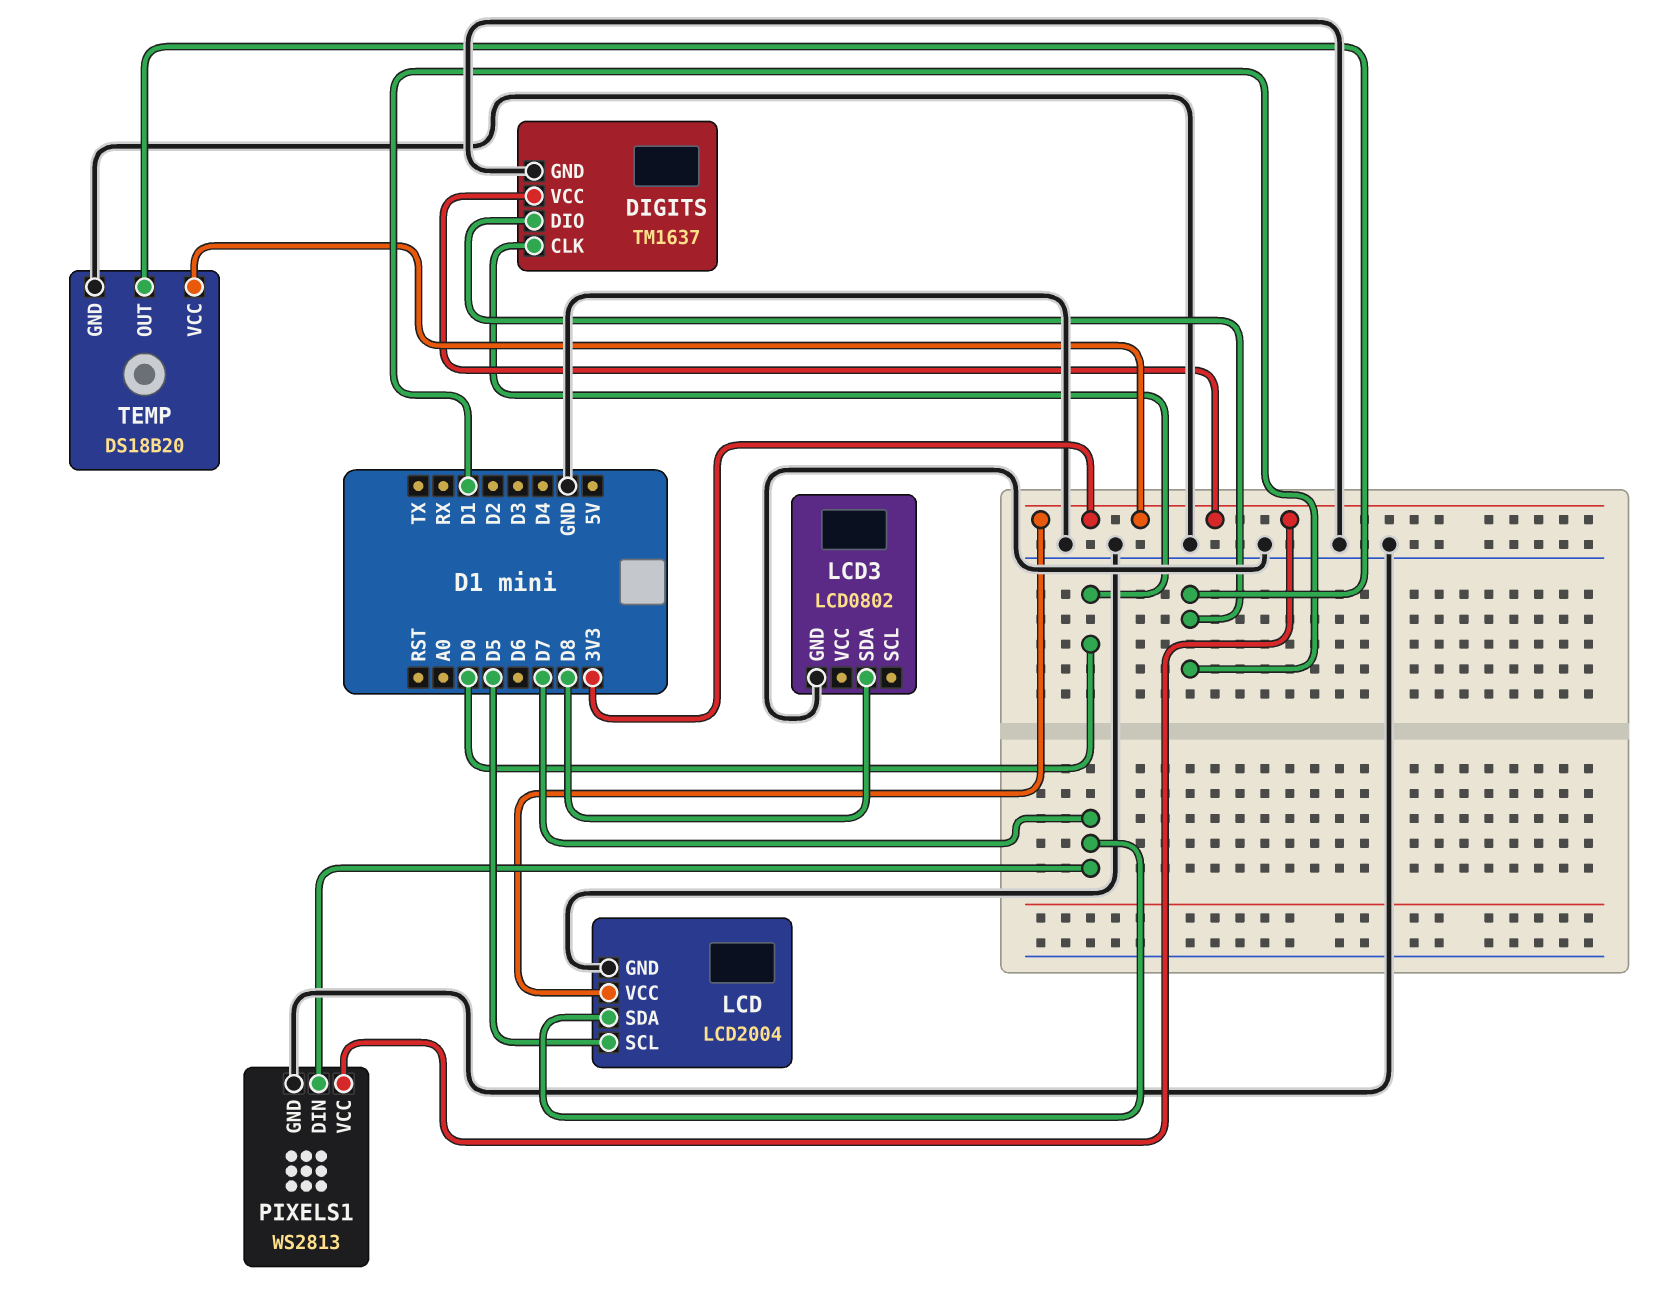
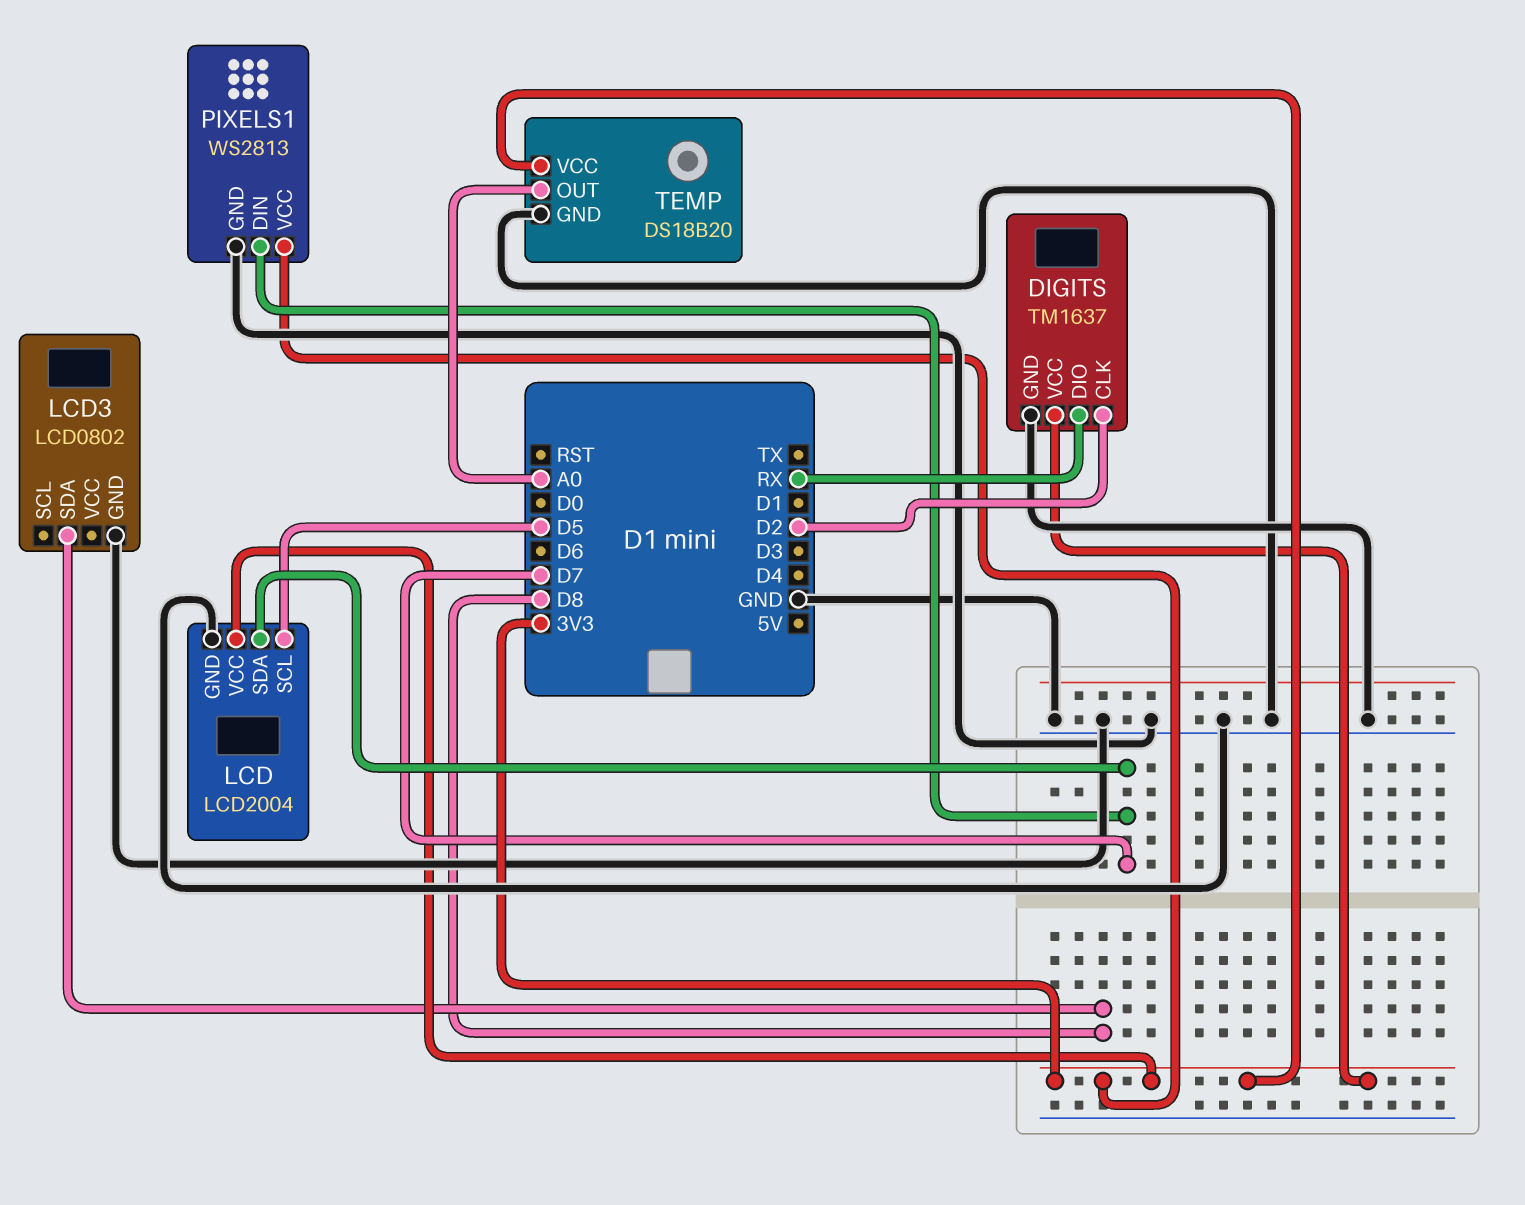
DIGITS pin CLK: D0 -> D2
DIGITS pin DIO: D1 -> RX
TEMP pin OUT: D1 -> A0

